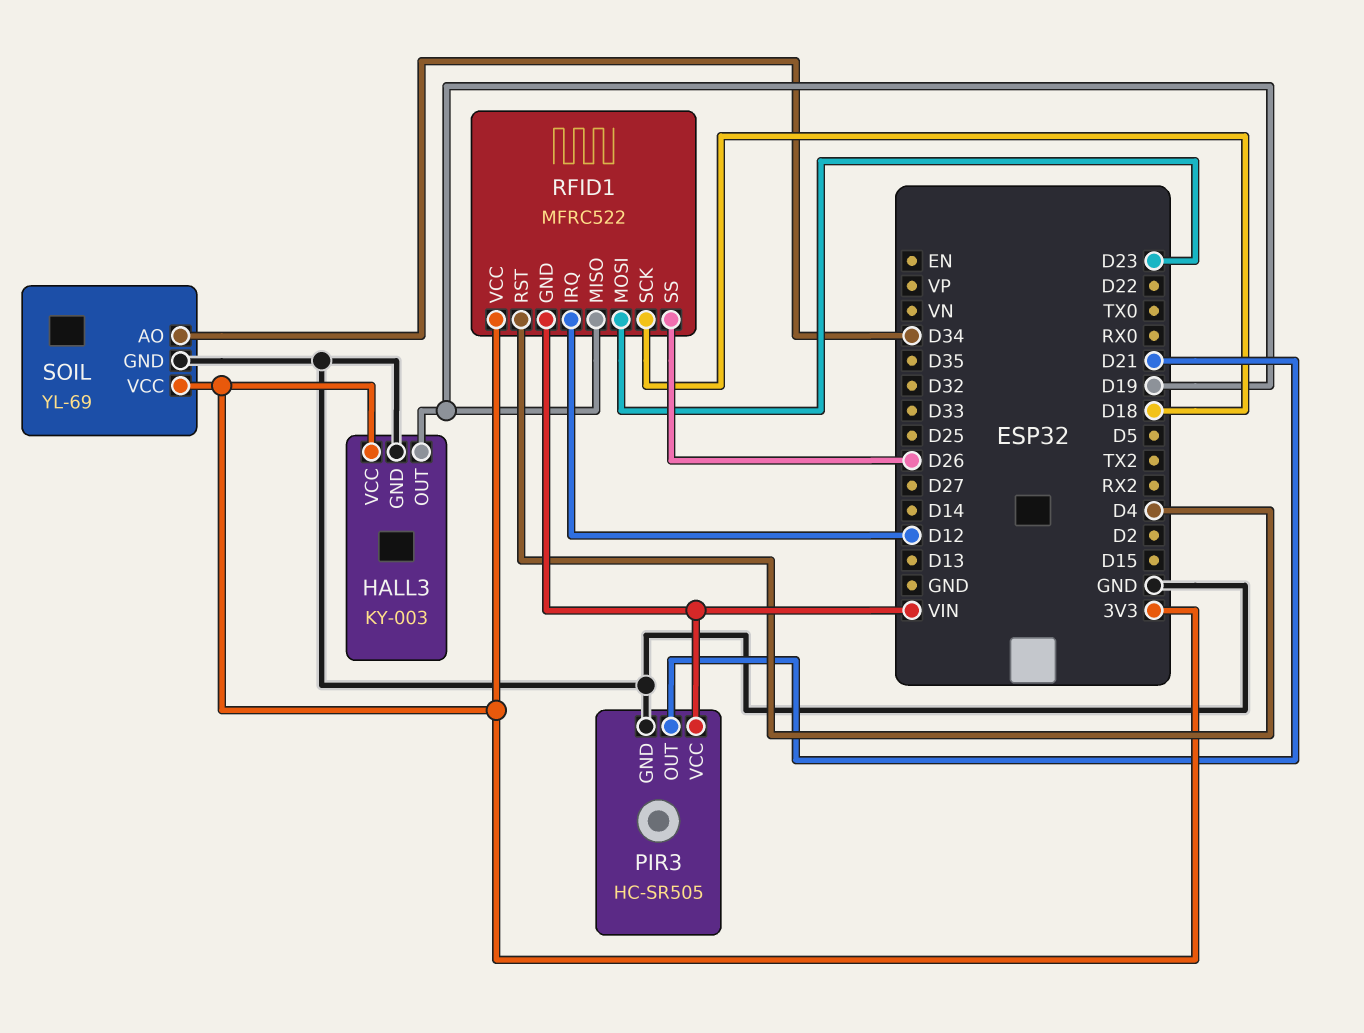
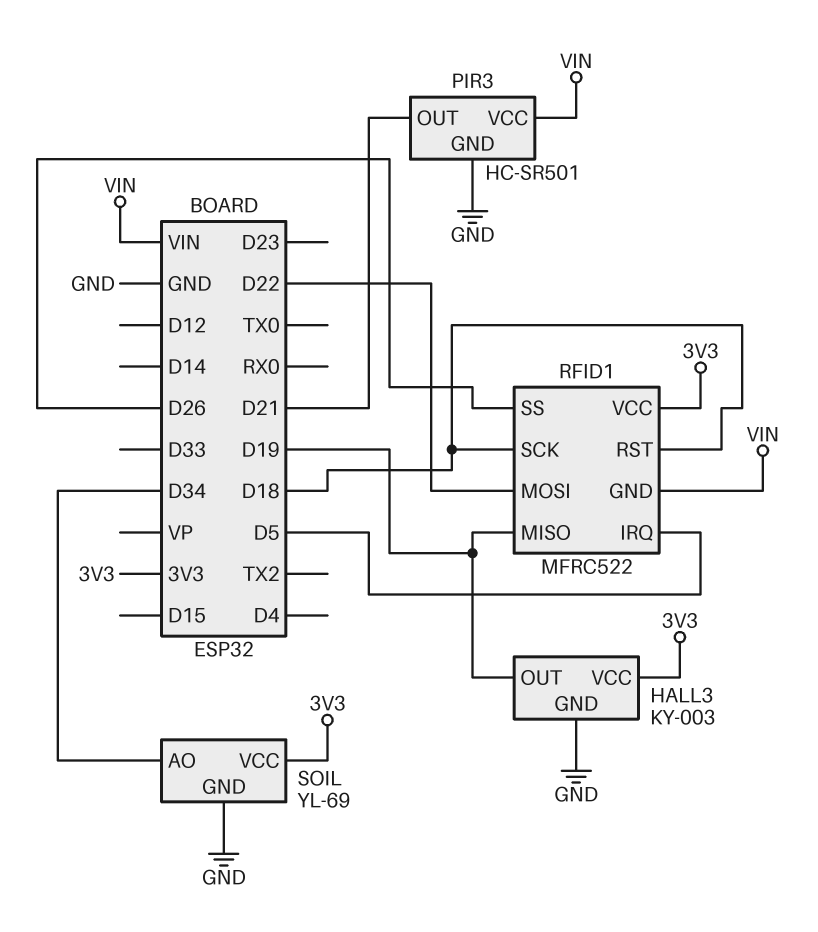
PIR3: HC-SR505 -> HC-SR501
RFID1 pin IRQ: D12 -> D5
RFID1 pin MOSI: D23 -> D22
RFID1 pin RST: D4 -> D18

